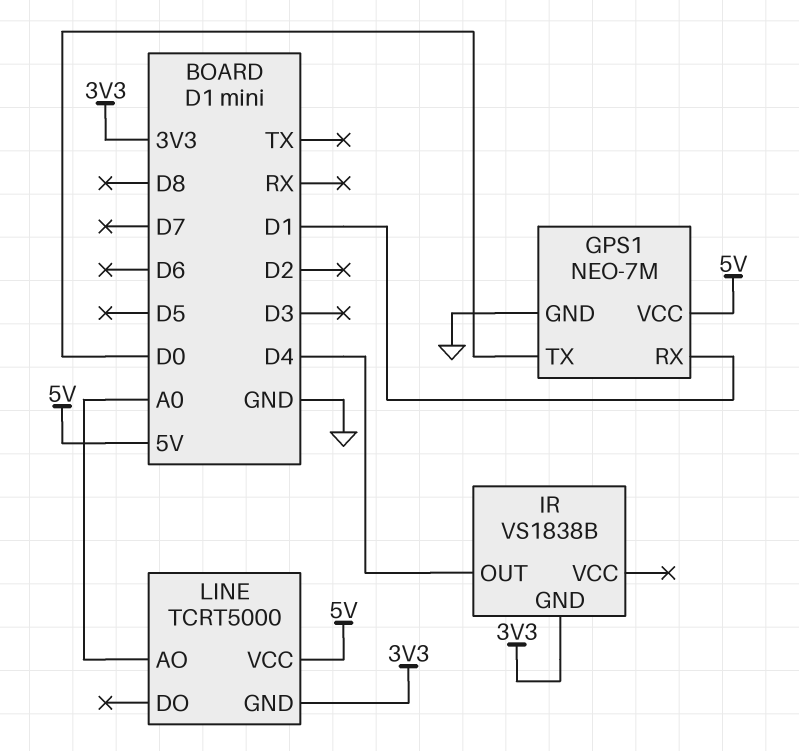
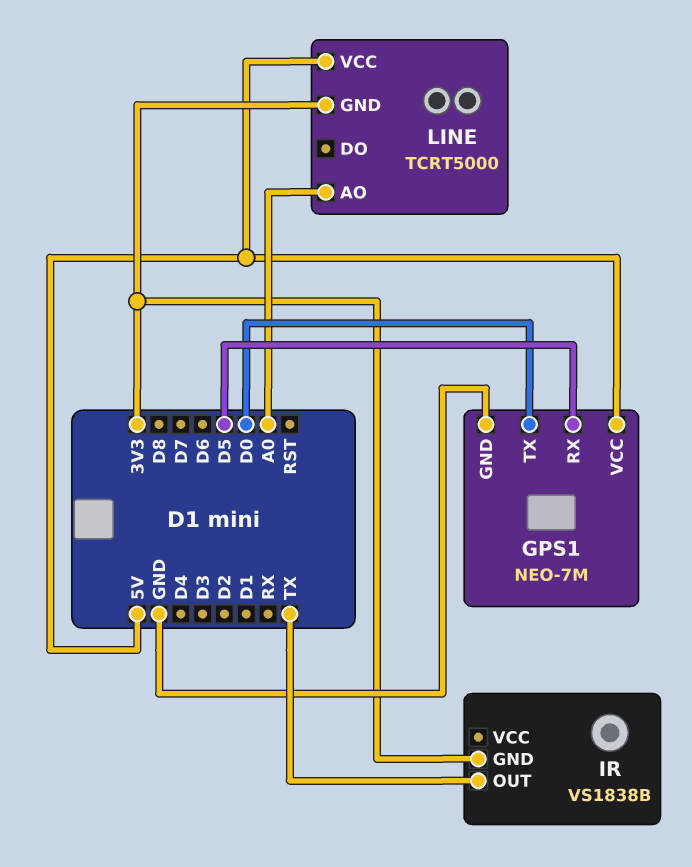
GPS1 pin RX: D1 -> D5
IR pin OUT: D4 -> TX

